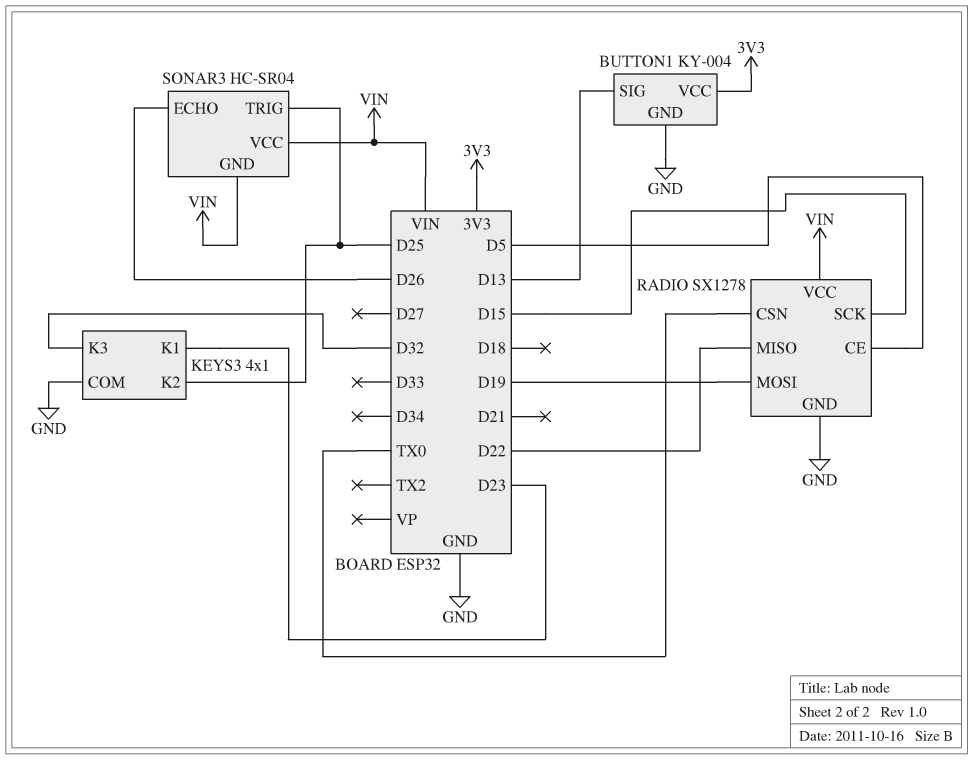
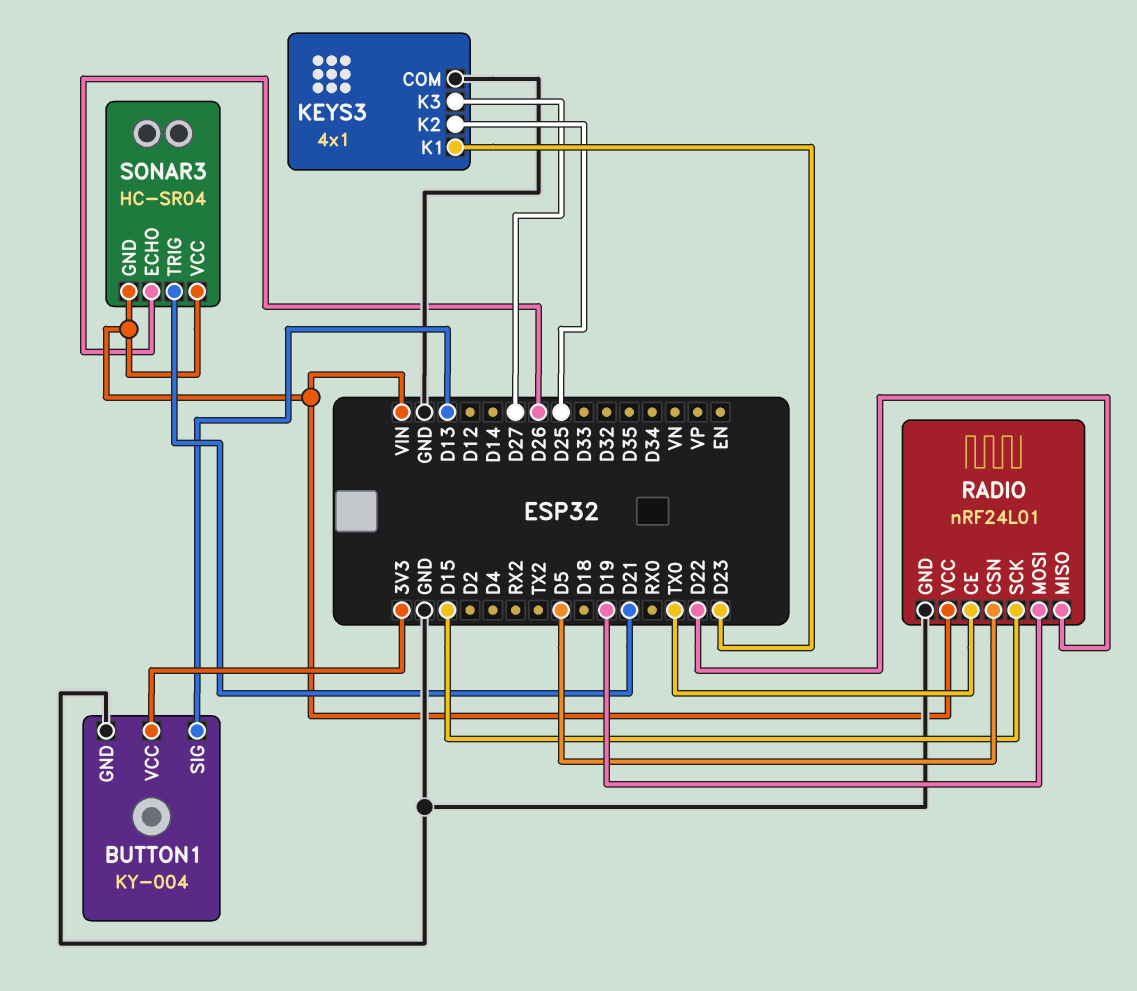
KEYS3 pin K3: D32 -> D27
RADIO: SX1278 -> nRF24L01
RADIO pin CE: D5 -> TX0
RADIO pin CSN: TX0 -> D5
SONAR3 pin TRIG: D25 -> D21

